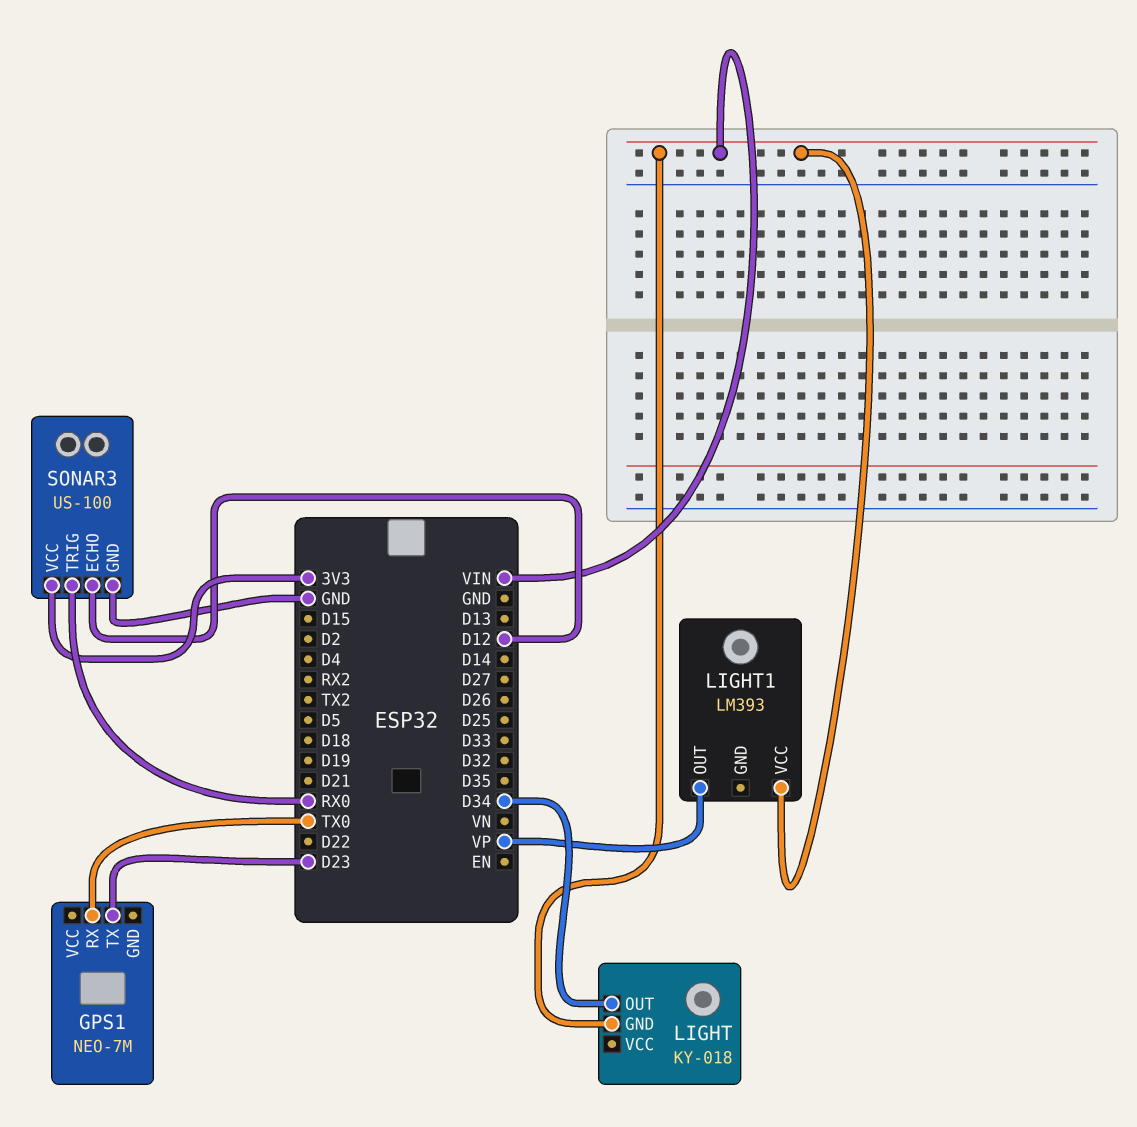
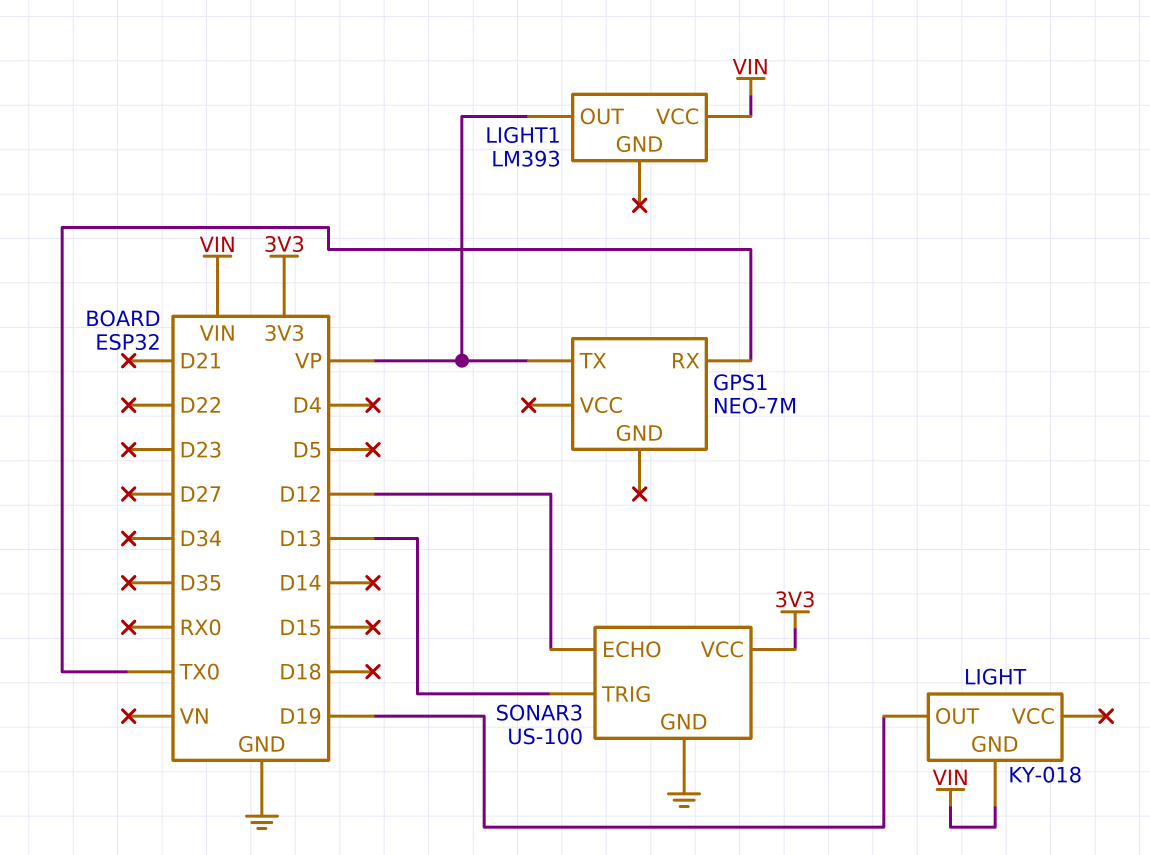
GPS1 pin TX: D23 -> VP
LIGHT pin OUT: D34 -> D19
SONAR3 pin TRIG: RX0 -> D13

